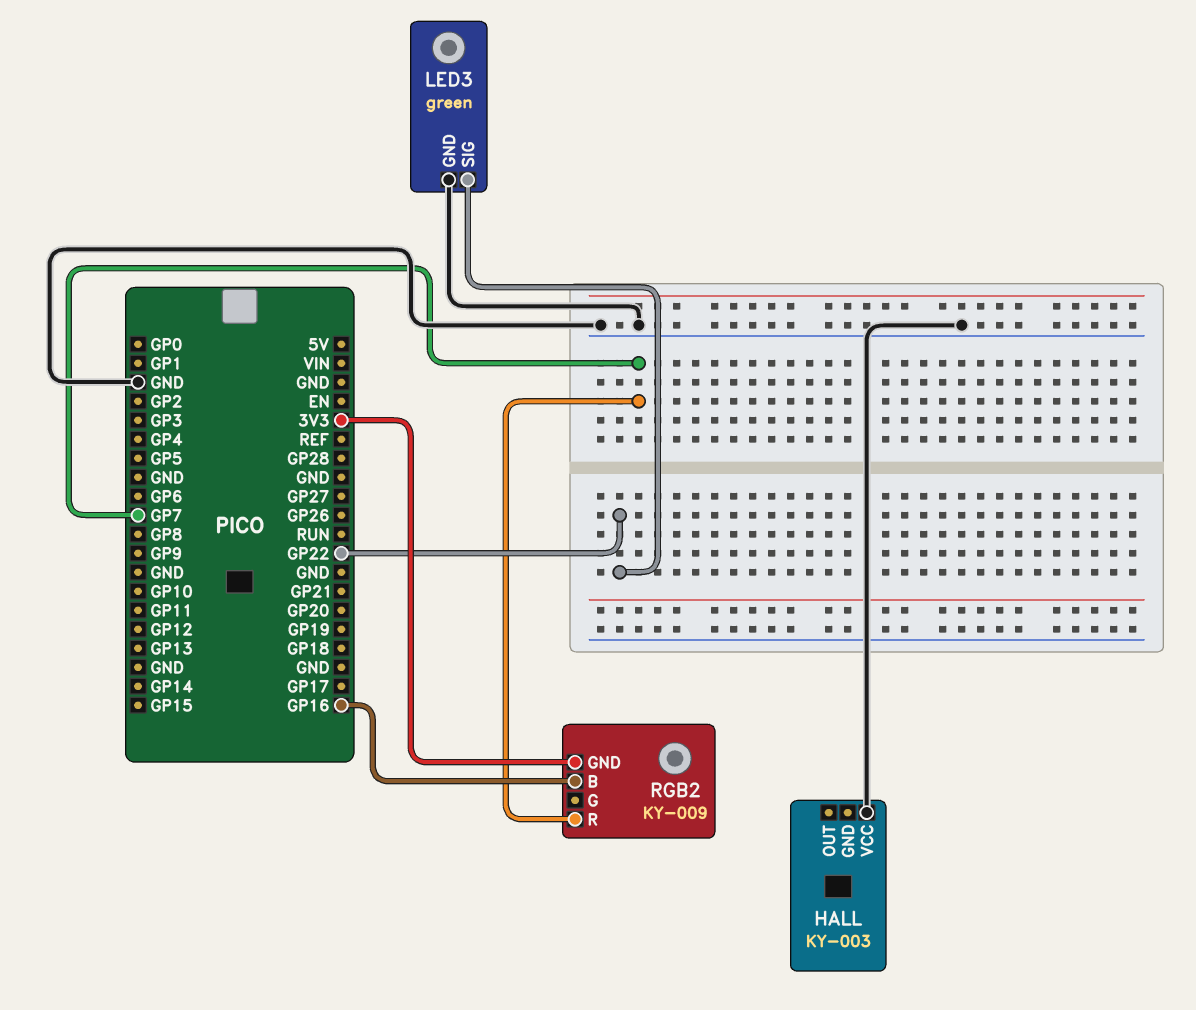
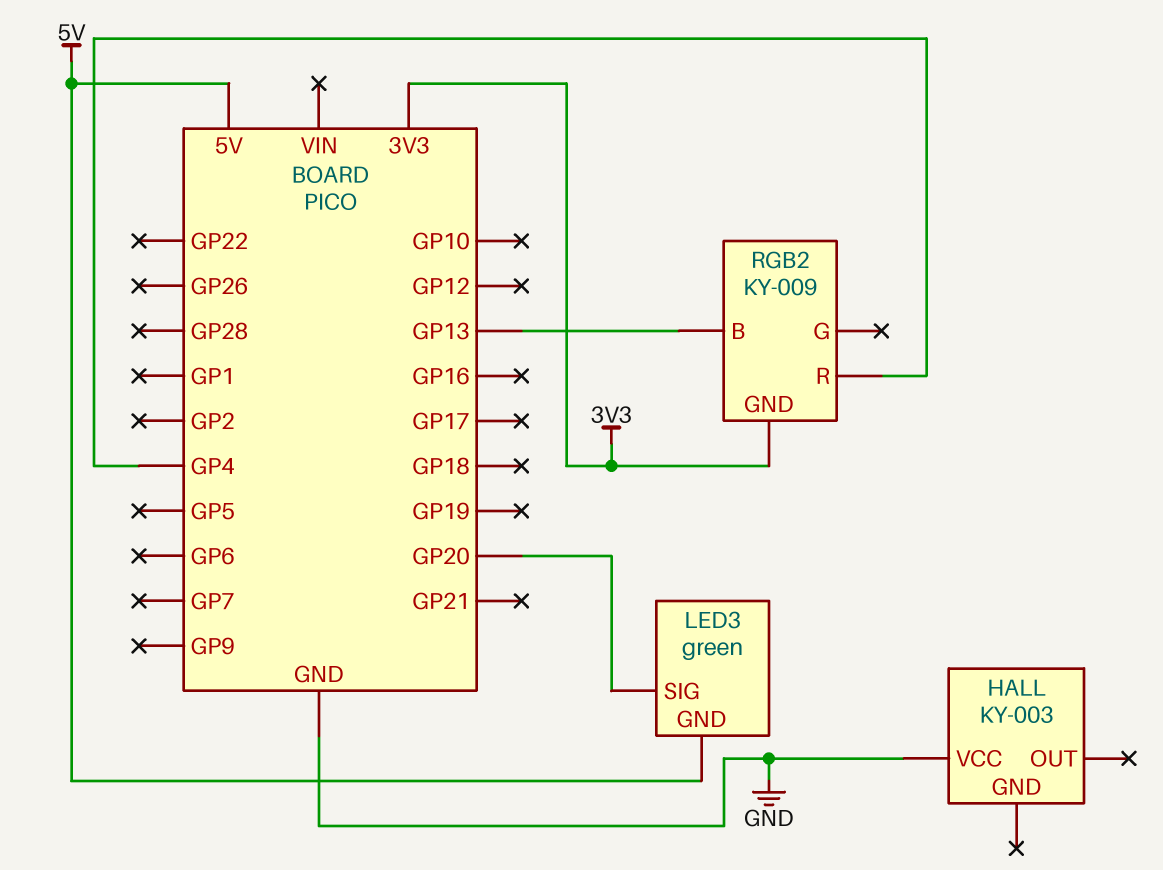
LED3 pin GND: GND -> 5V
LED3 pin SIG: GP22 -> GP20
RGB2 pin B: GP16 -> GP13
RGB2 pin R: GP7 -> GP4

